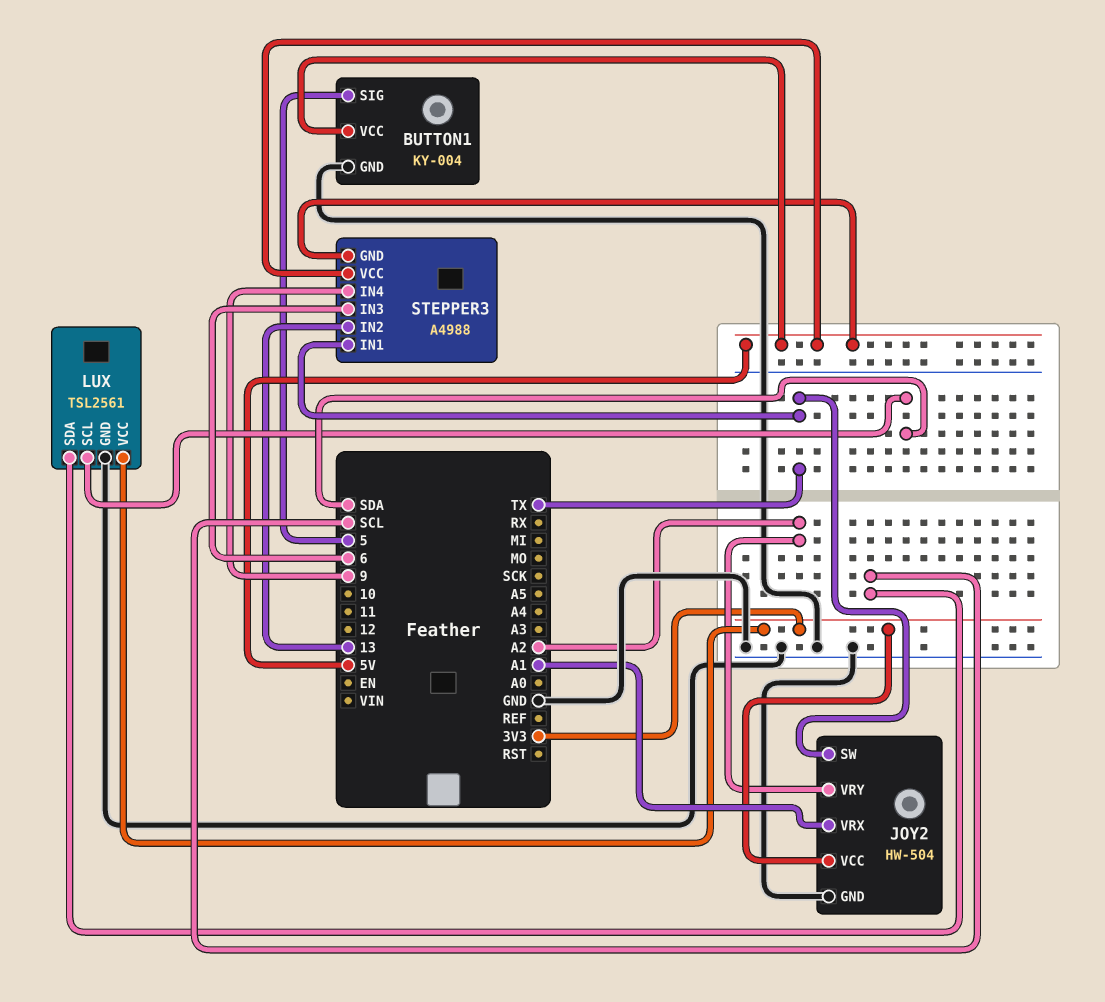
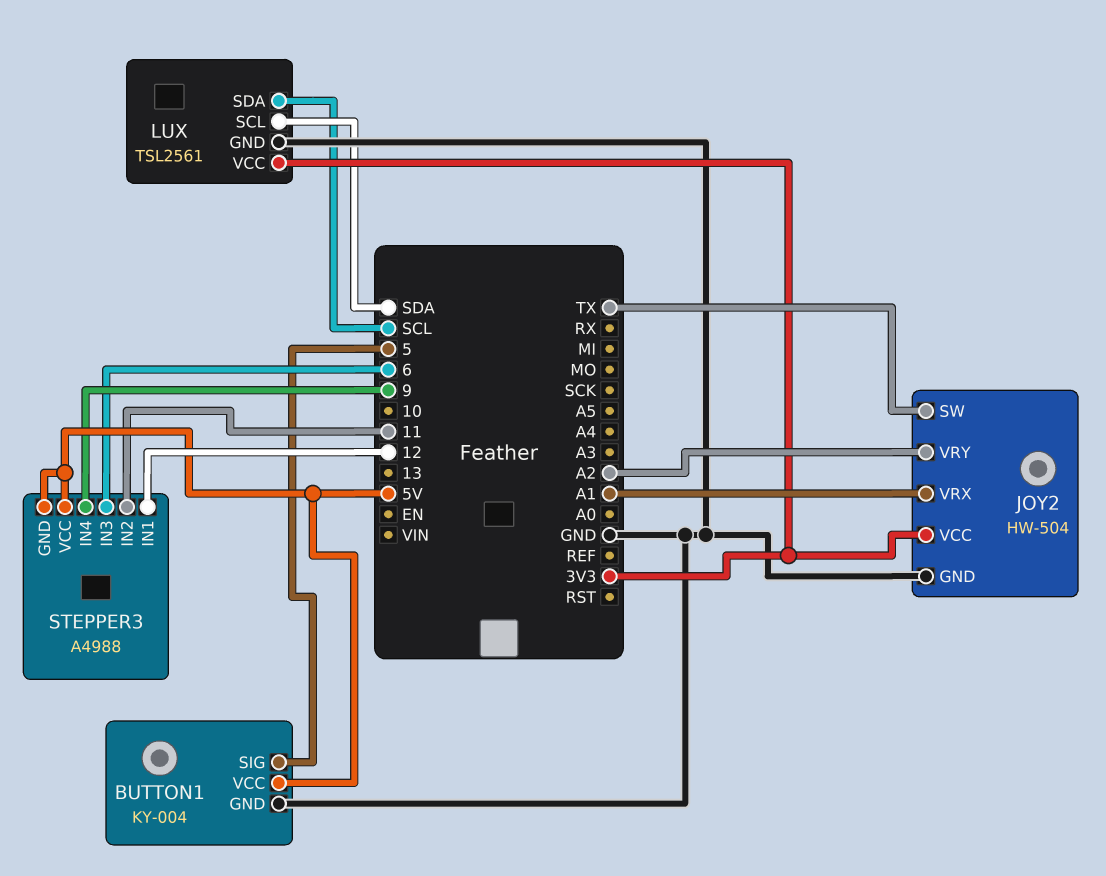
STEPPER3 pin IN1: TX -> 12
STEPPER3 pin IN2: 13 -> 11

